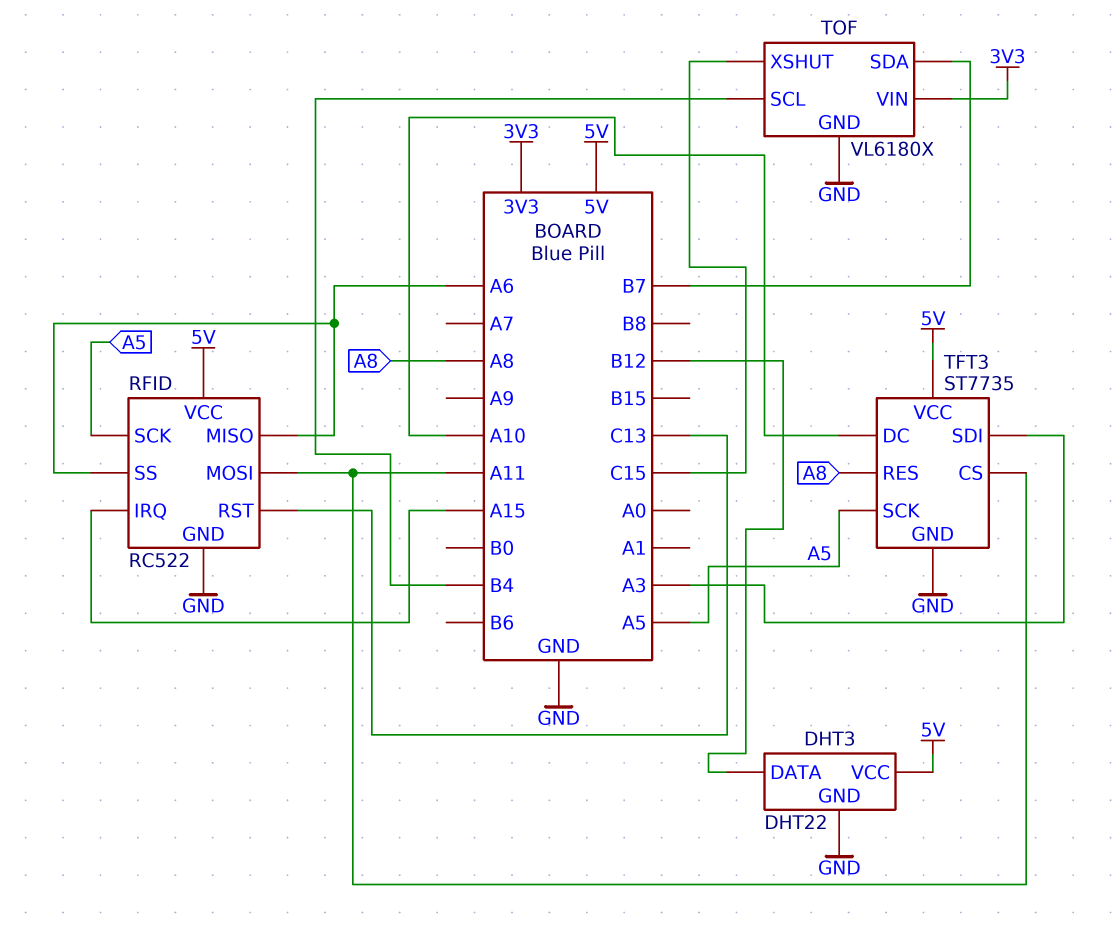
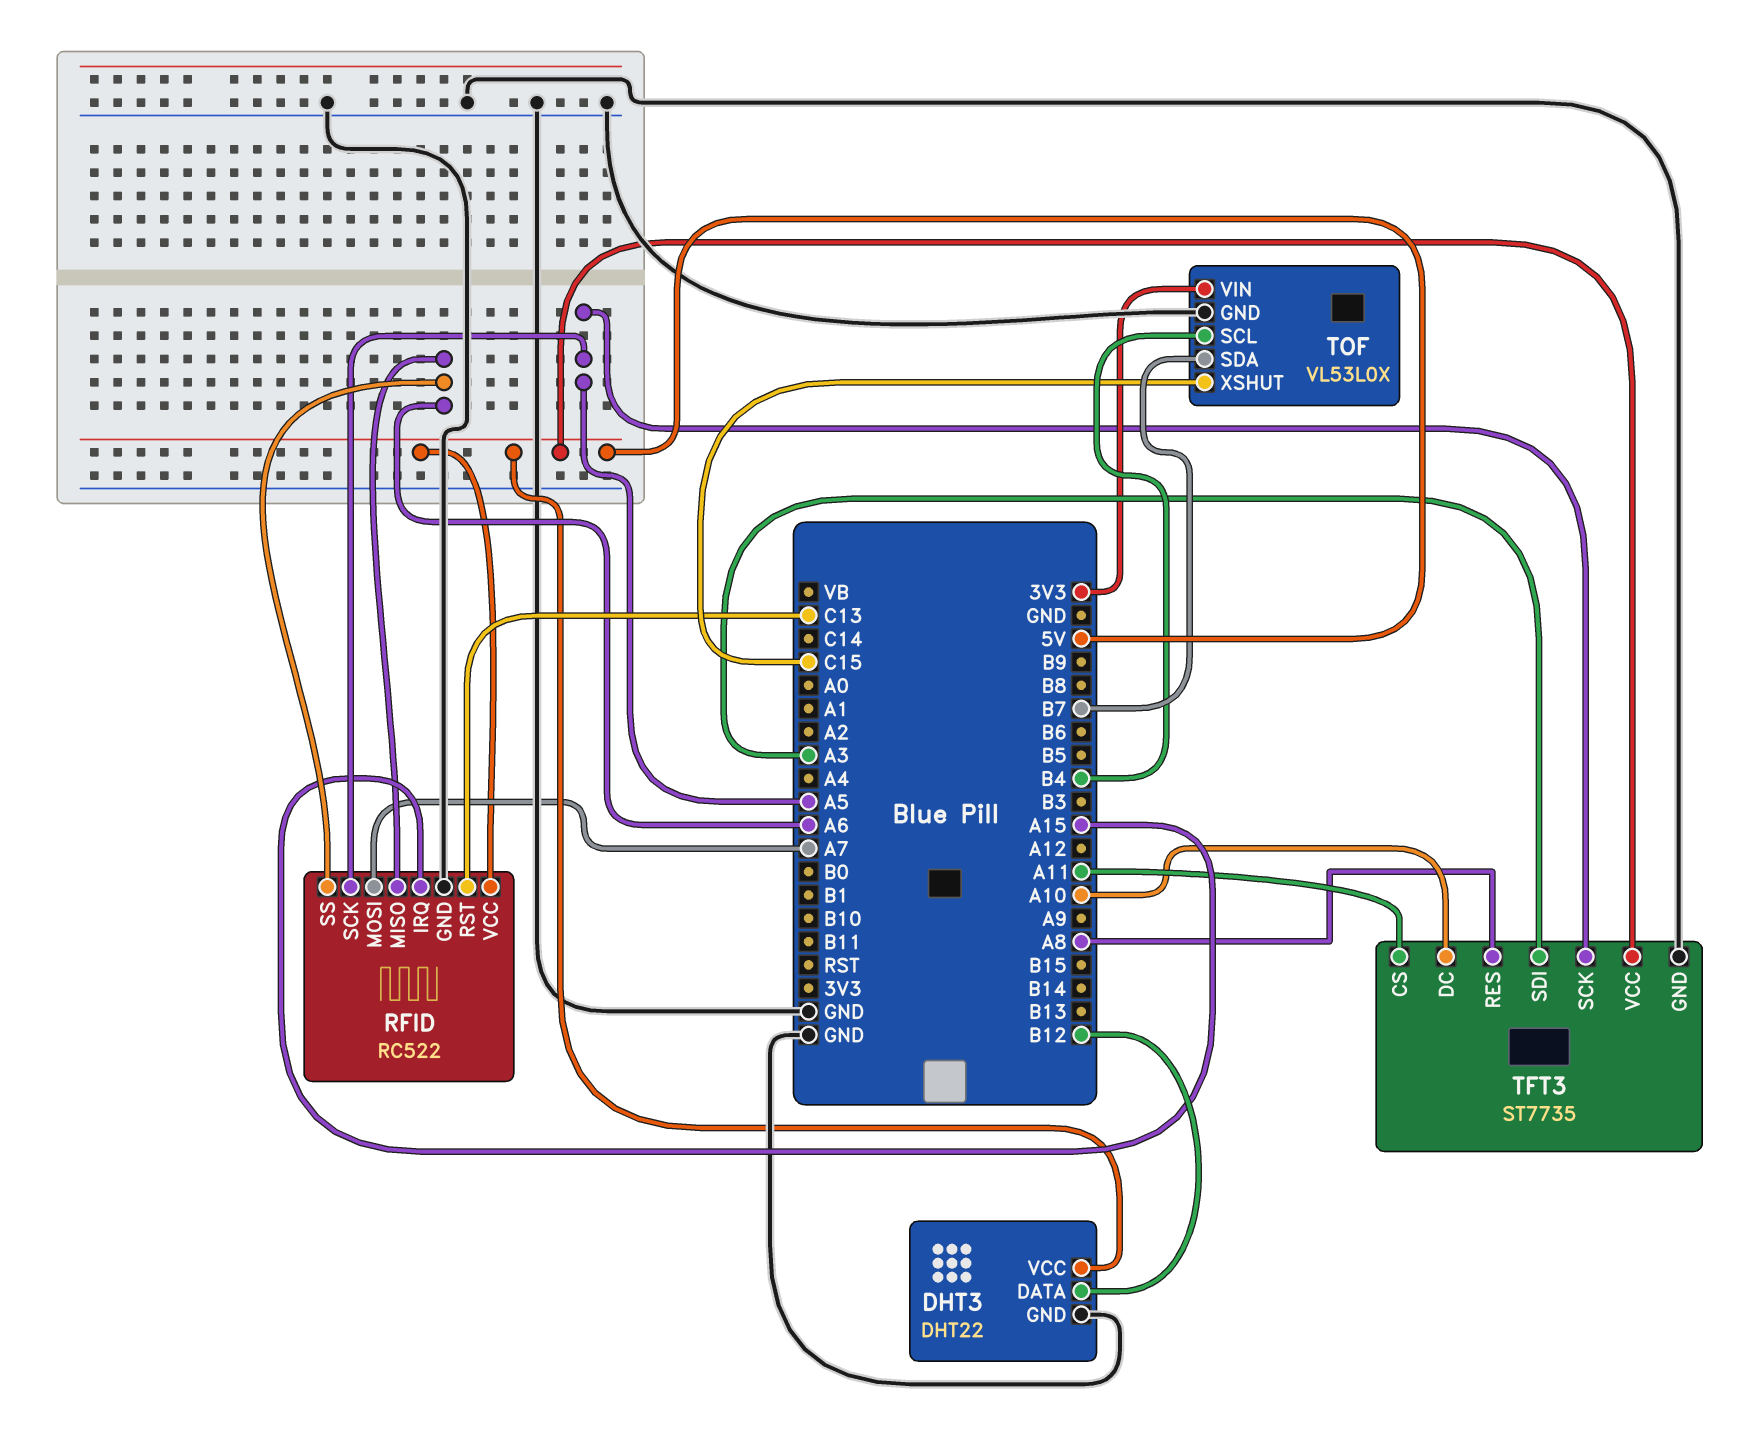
RFID pin MOSI: A11 -> A7
TOF: VL6180X -> VL53L0X

